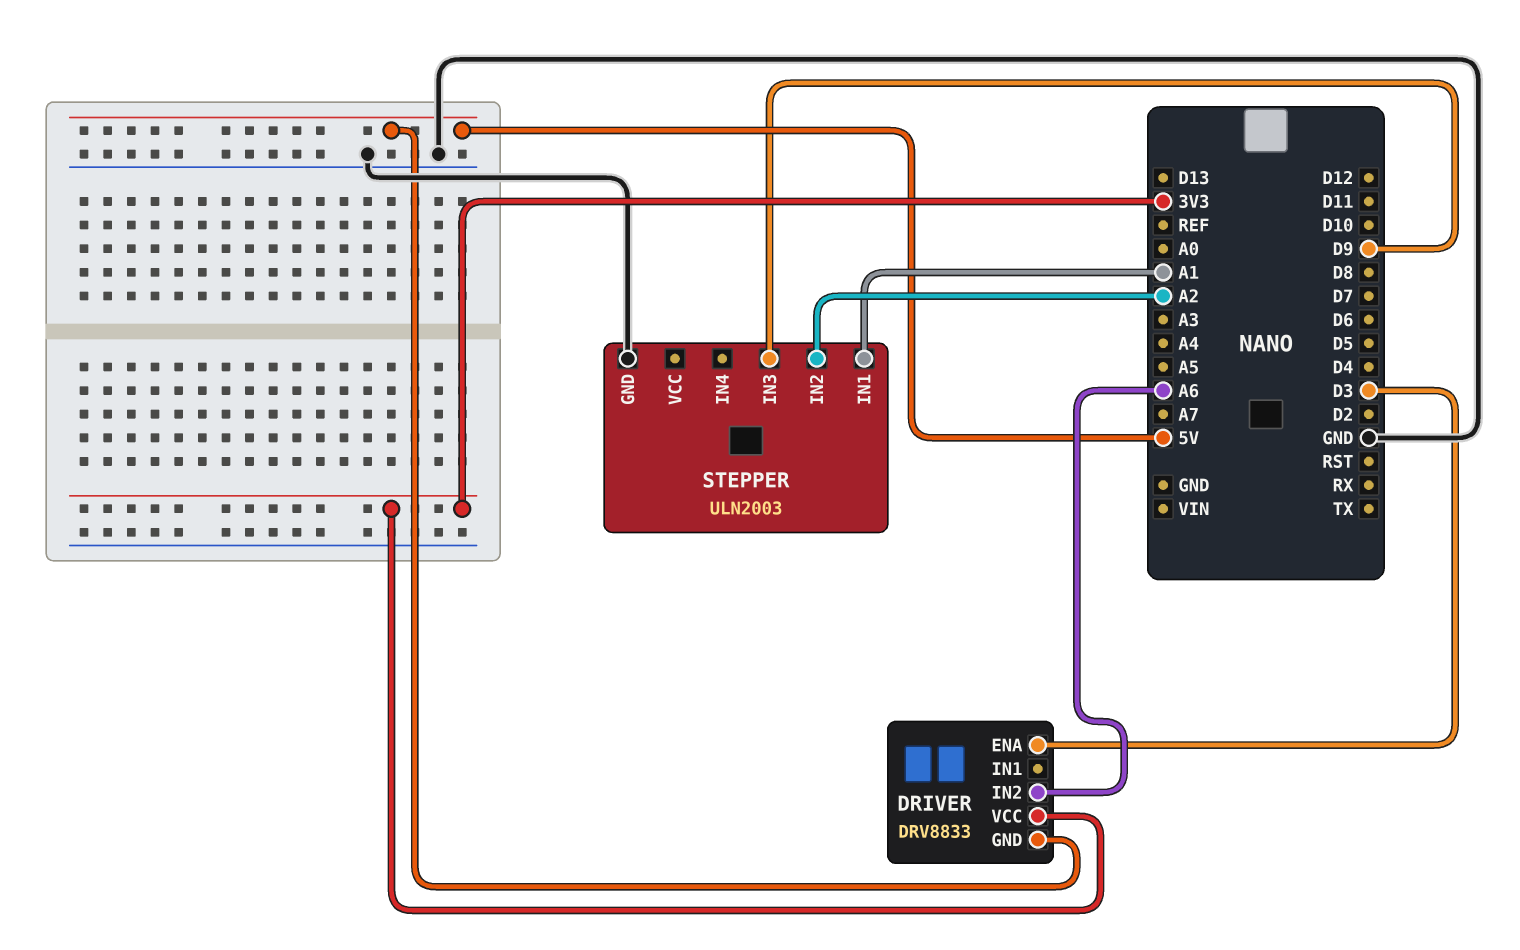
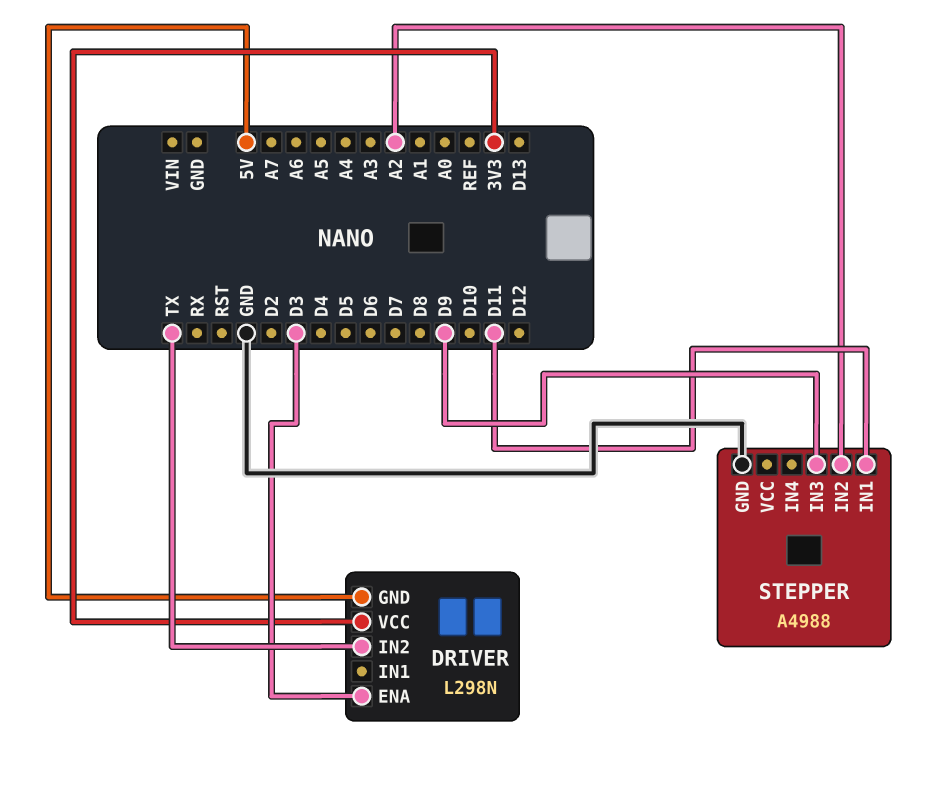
DRIVER: DRV8833 -> L298N
DRIVER pin IN2: A6 -> TX
STEPPER: ULN2003 -> A4988
STEPPER pin IN1: A1 -> D11

